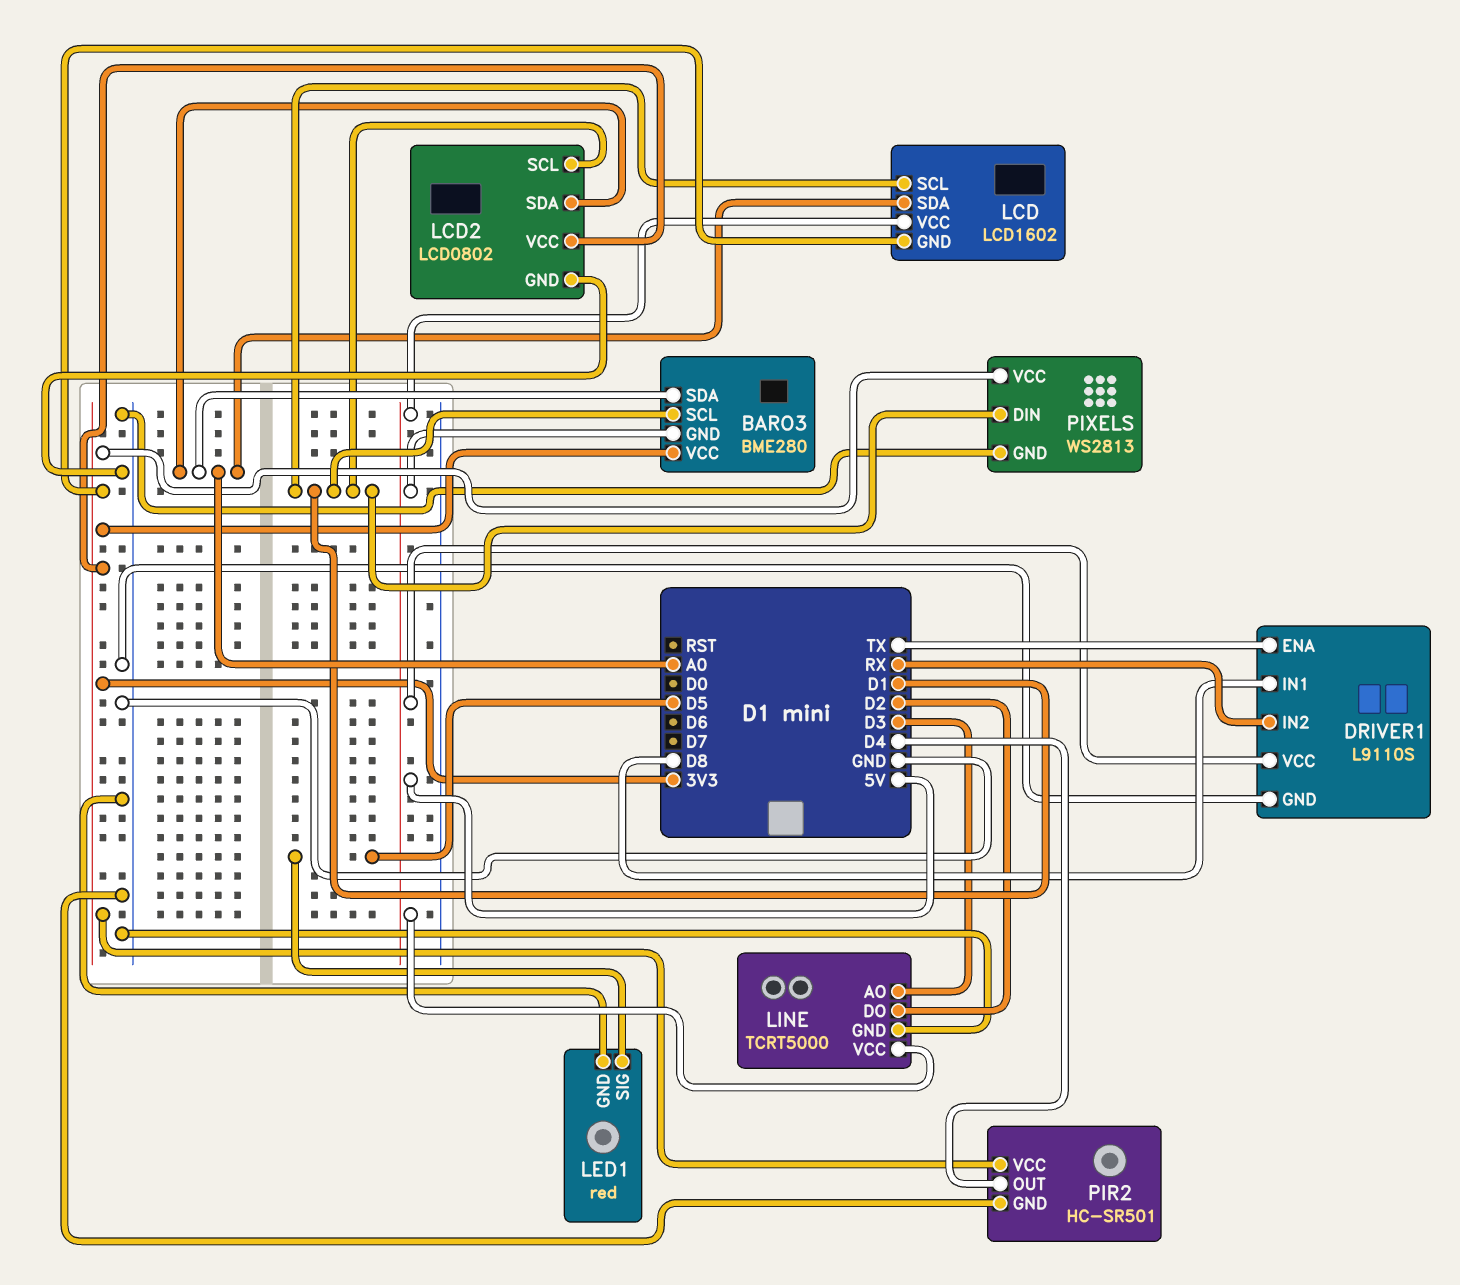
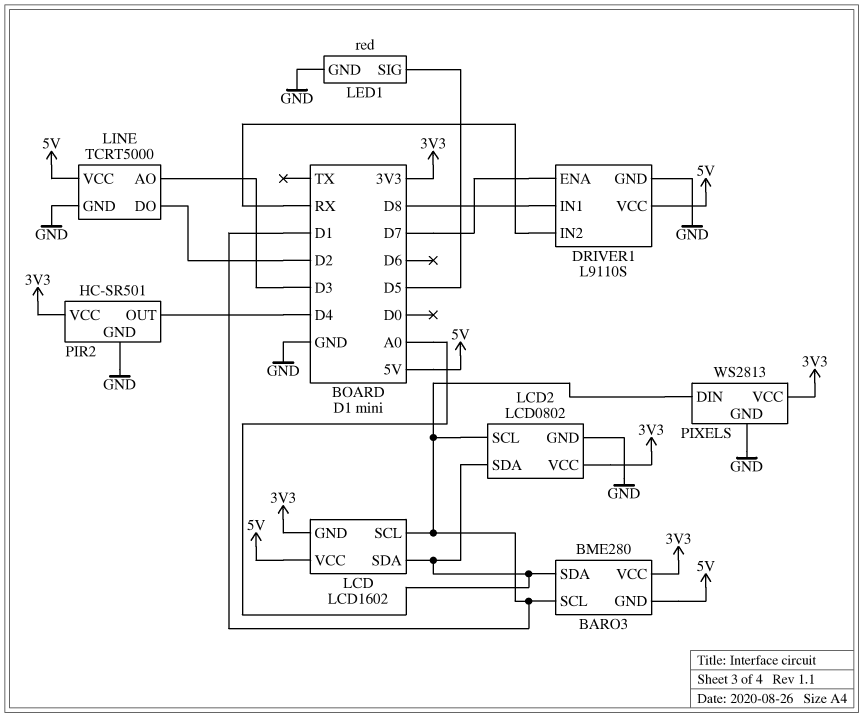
DRIVER1 pin ENA: TX -> D7

